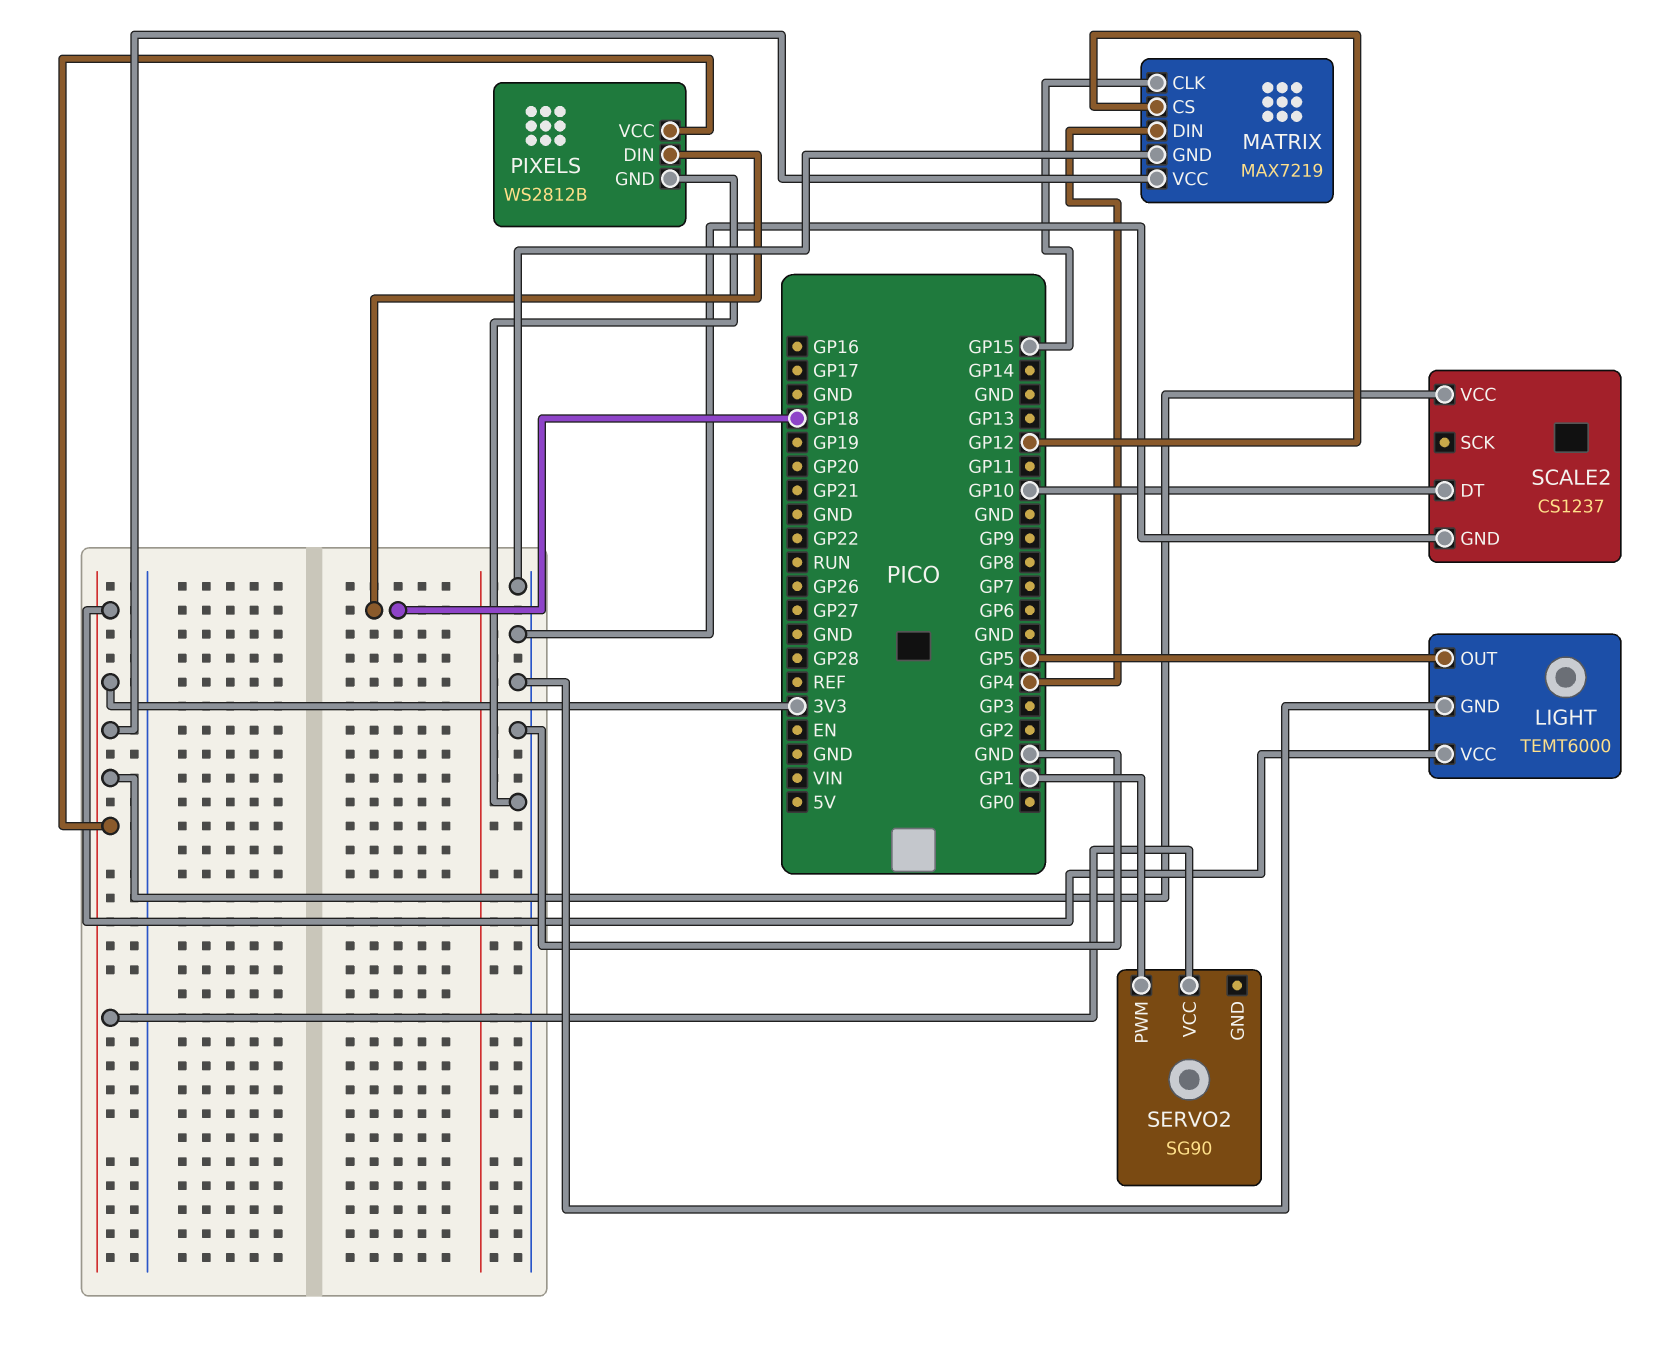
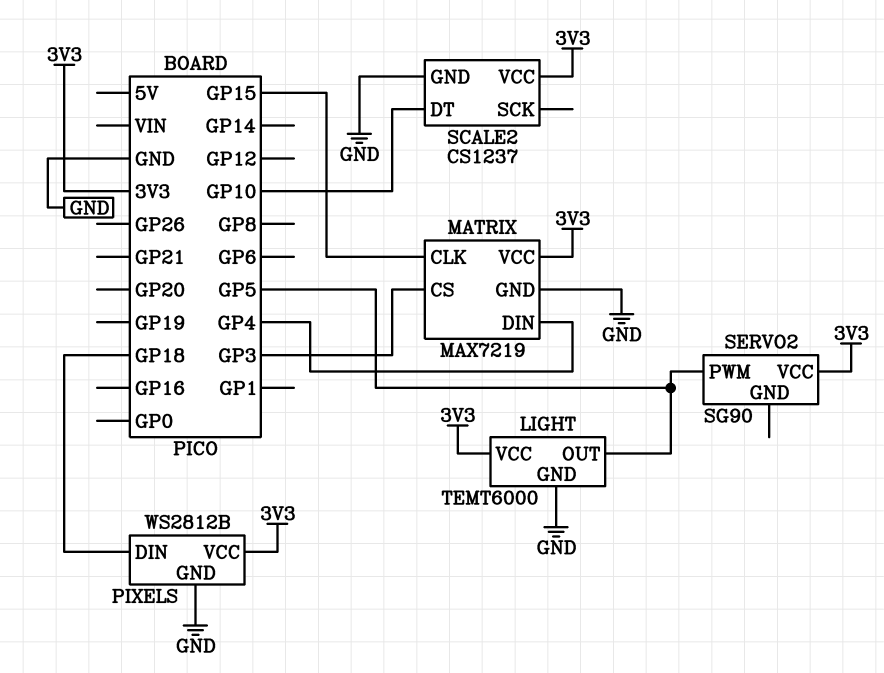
MATRIX pin CS: GP12 -> GP3
SERVO2 pin PWM: GP1 -> GP5

